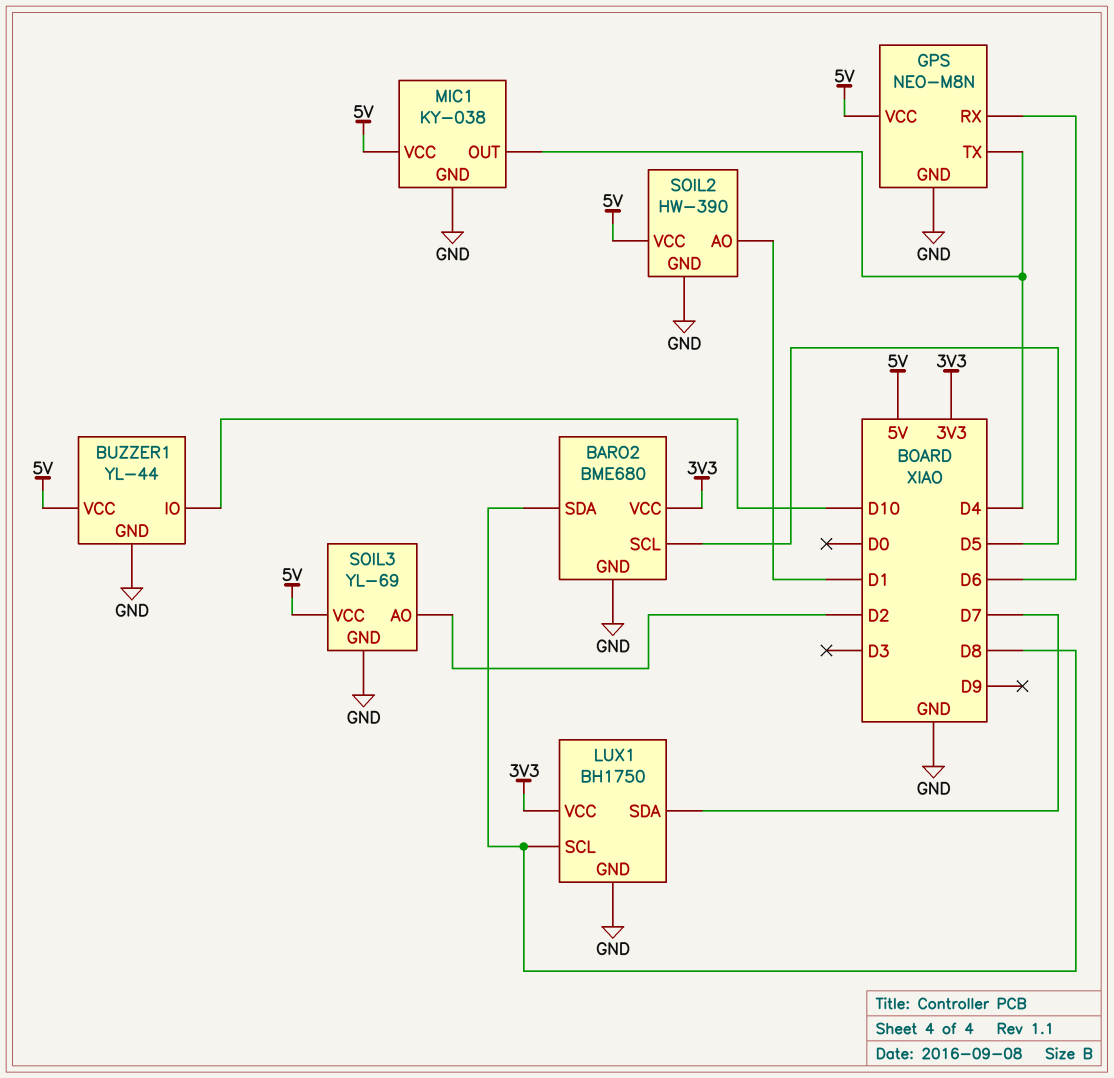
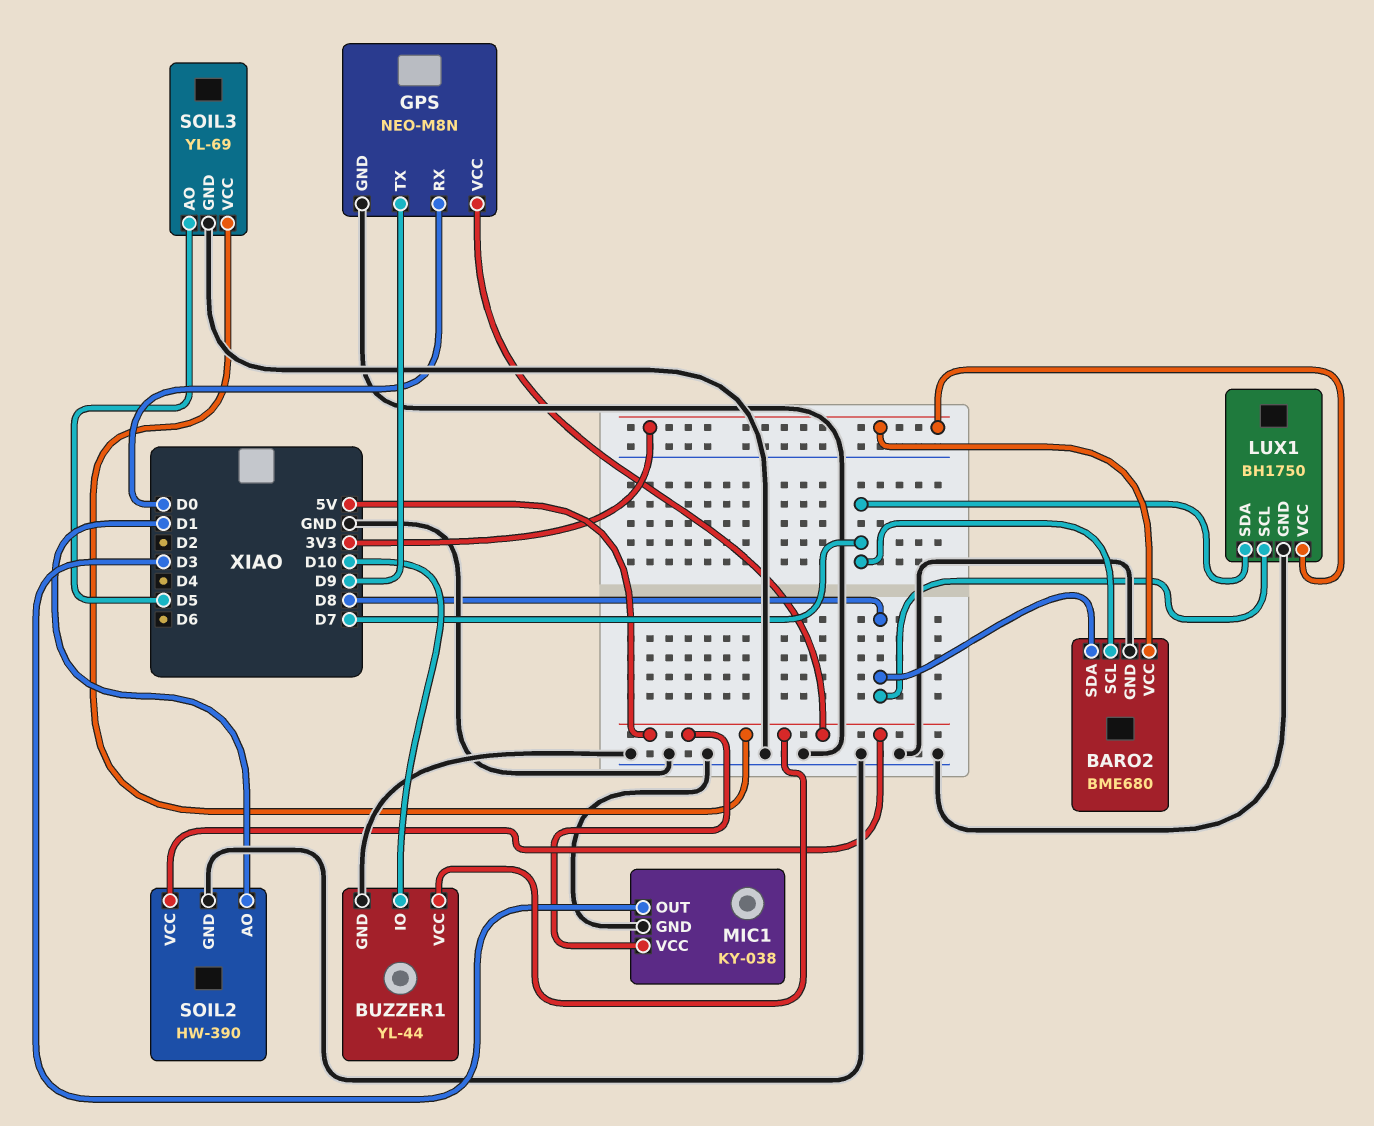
BARO2 pin SCL: D5 -> D7
GPS pin RX: D6 -> D0
GPS pin TX: D4 -> D9
MIC1 pin OUT: D4 -> D3
SOIL3 pin AO: D2 -> D5

